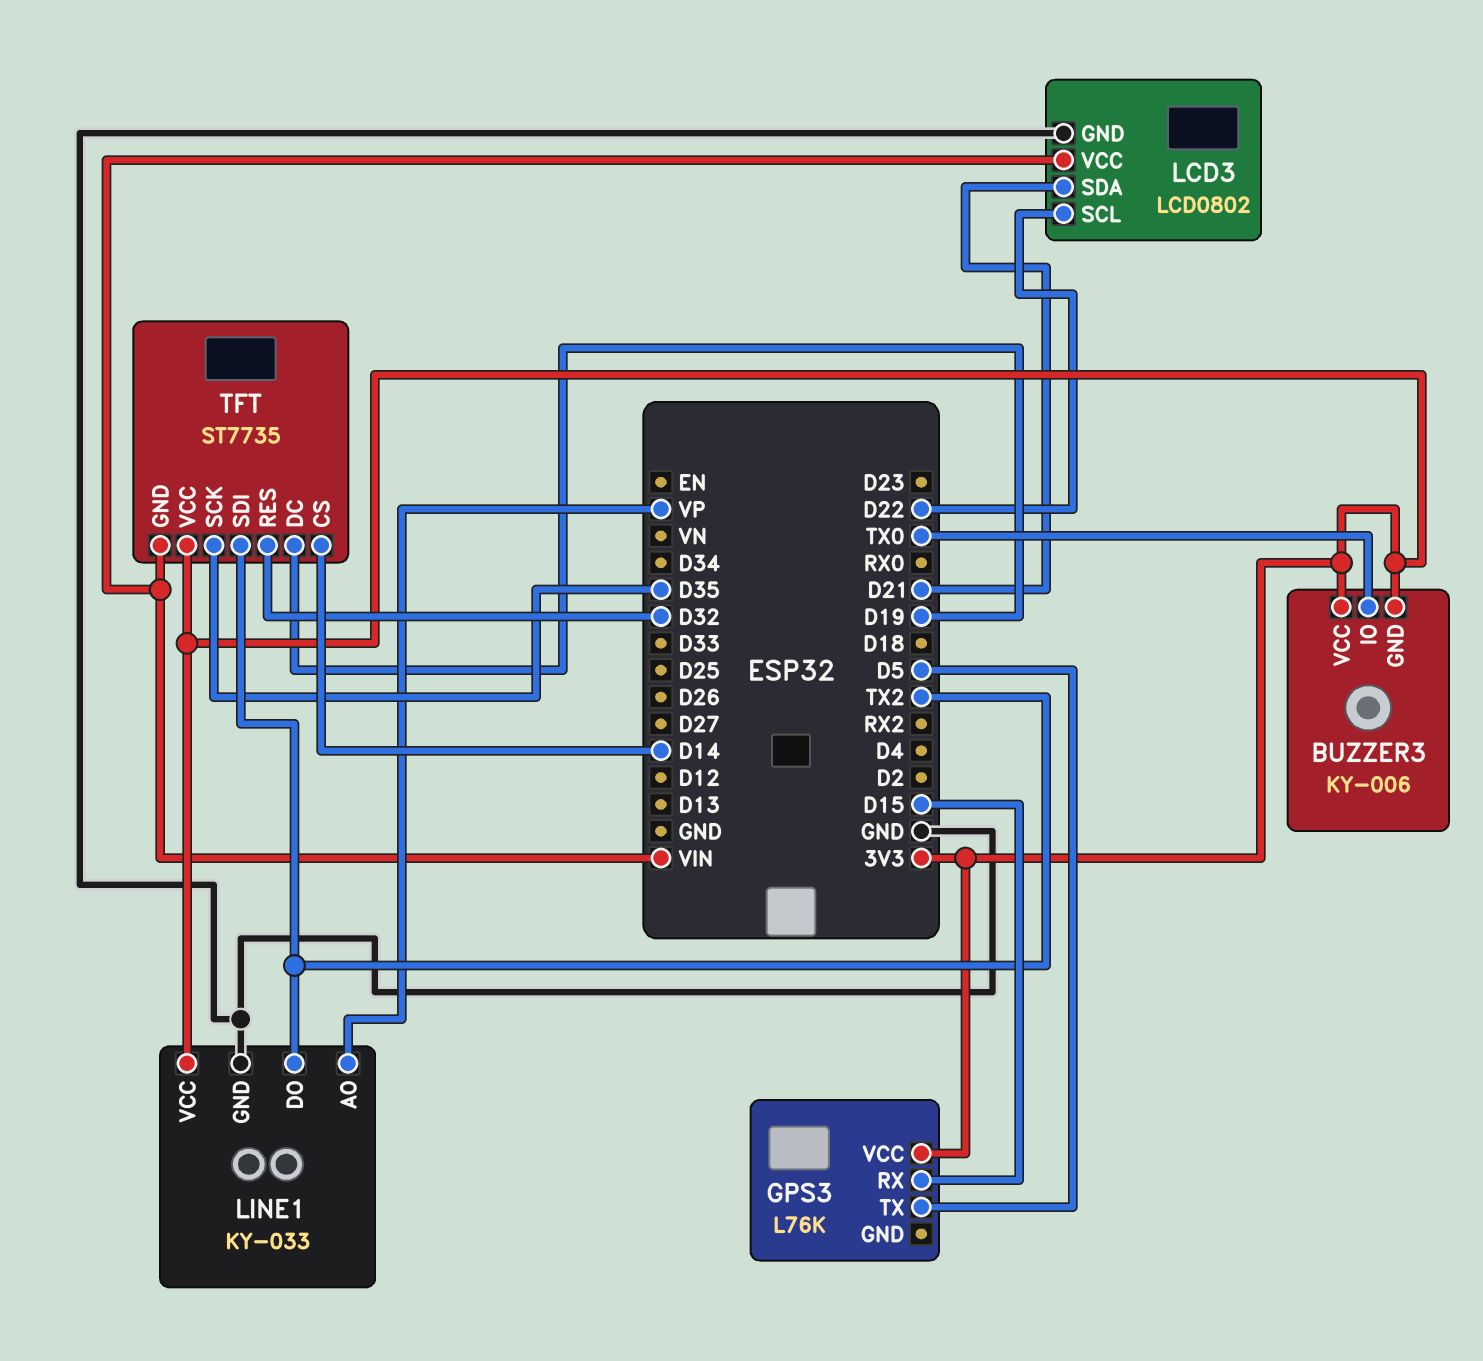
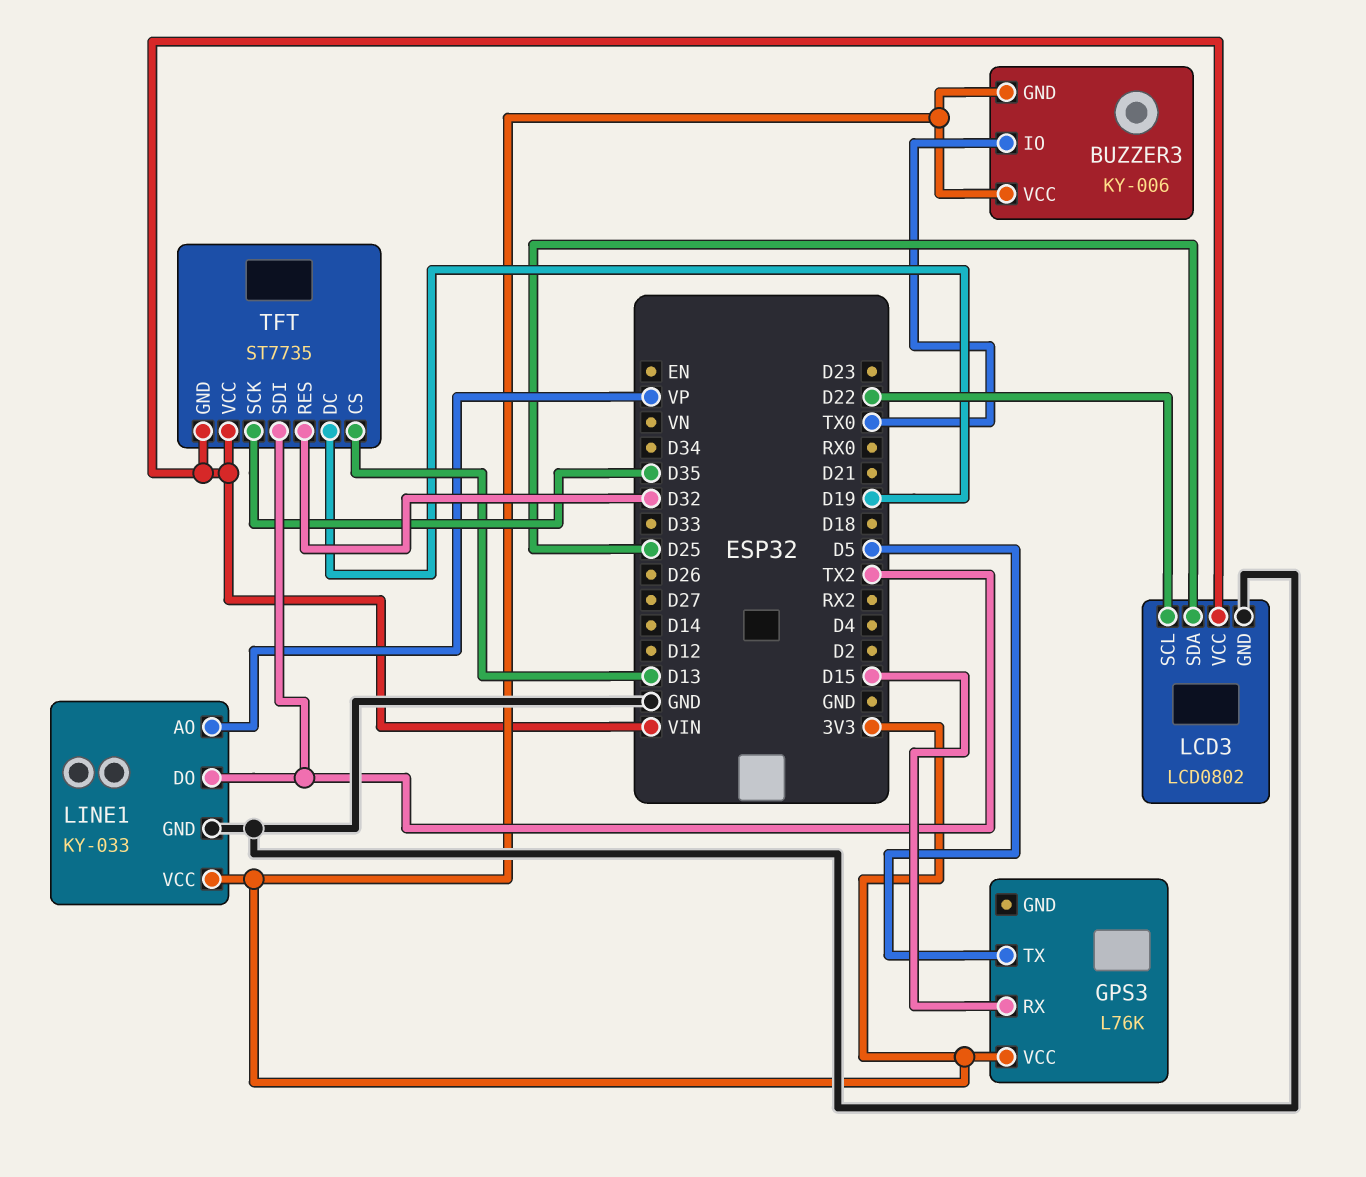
LCD3 pin SDA: D21 -> D25
TFT pin CS: D14 -> D13
TFT pin VCC: 3V3 -> VIN

